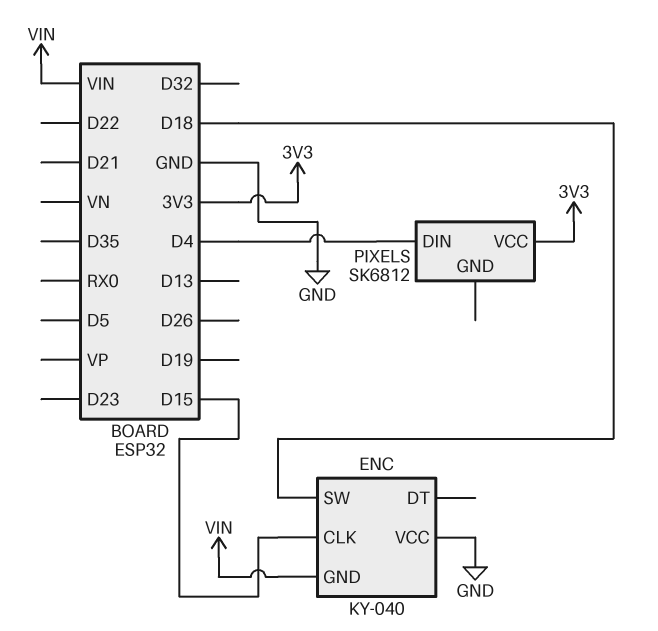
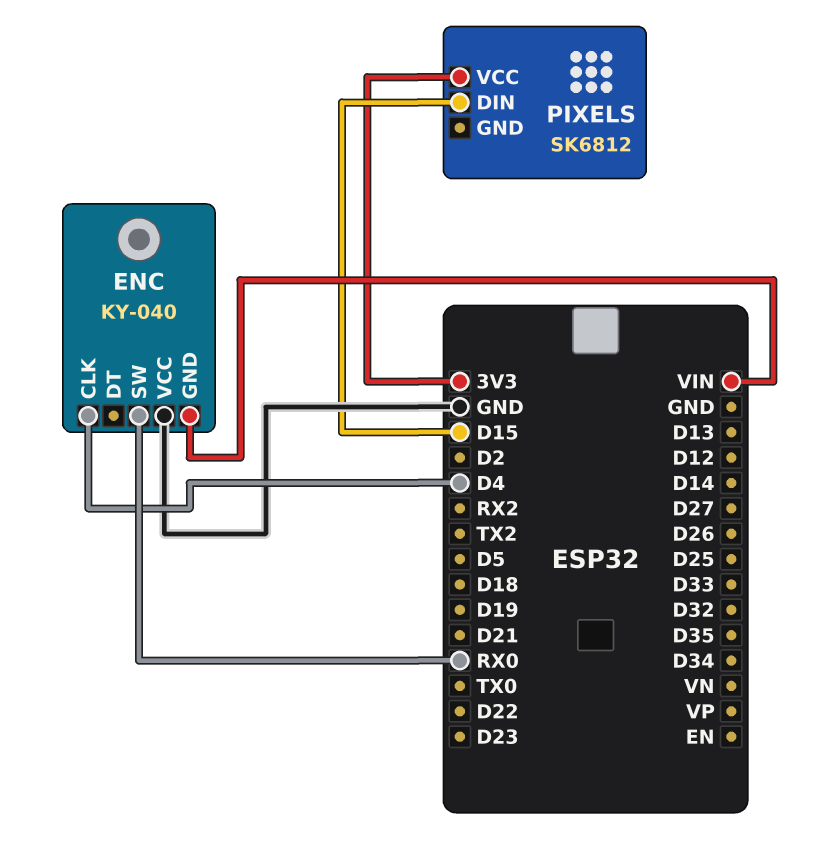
ENC pin CLK: D15 -> D4
ENC pin SW: D18 -> RX0
PIXELS pin DIN: D4 -> D15

